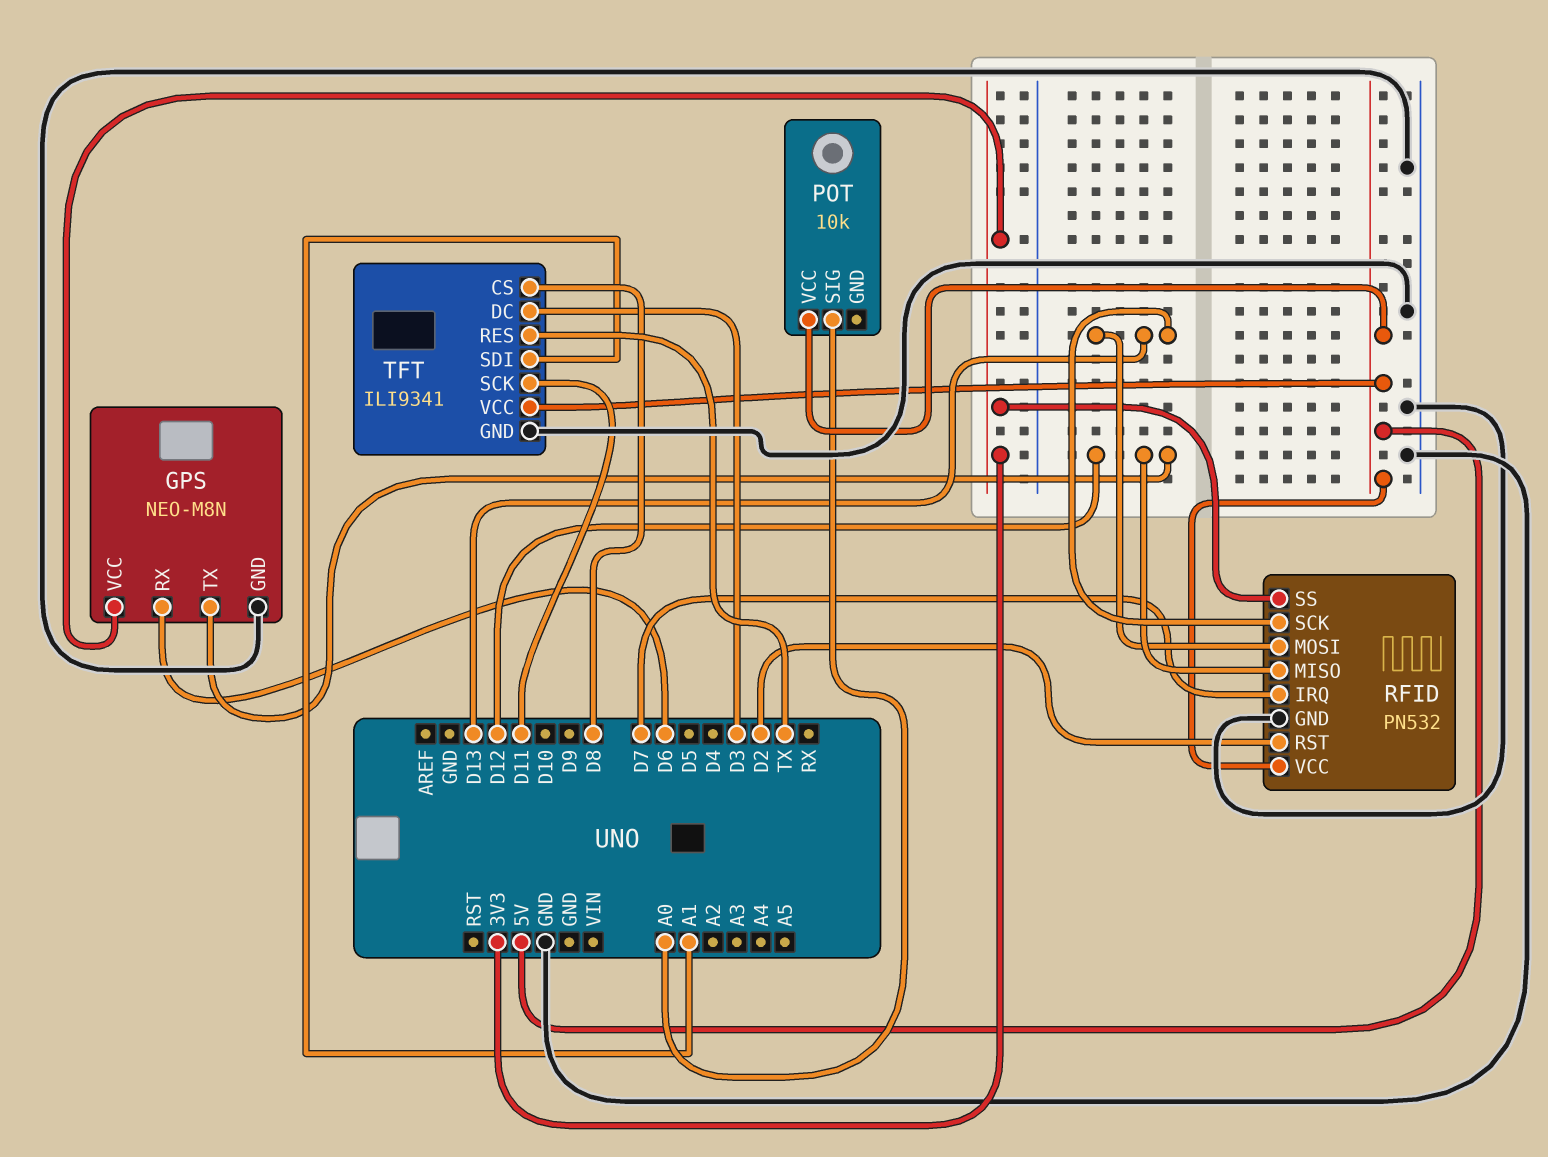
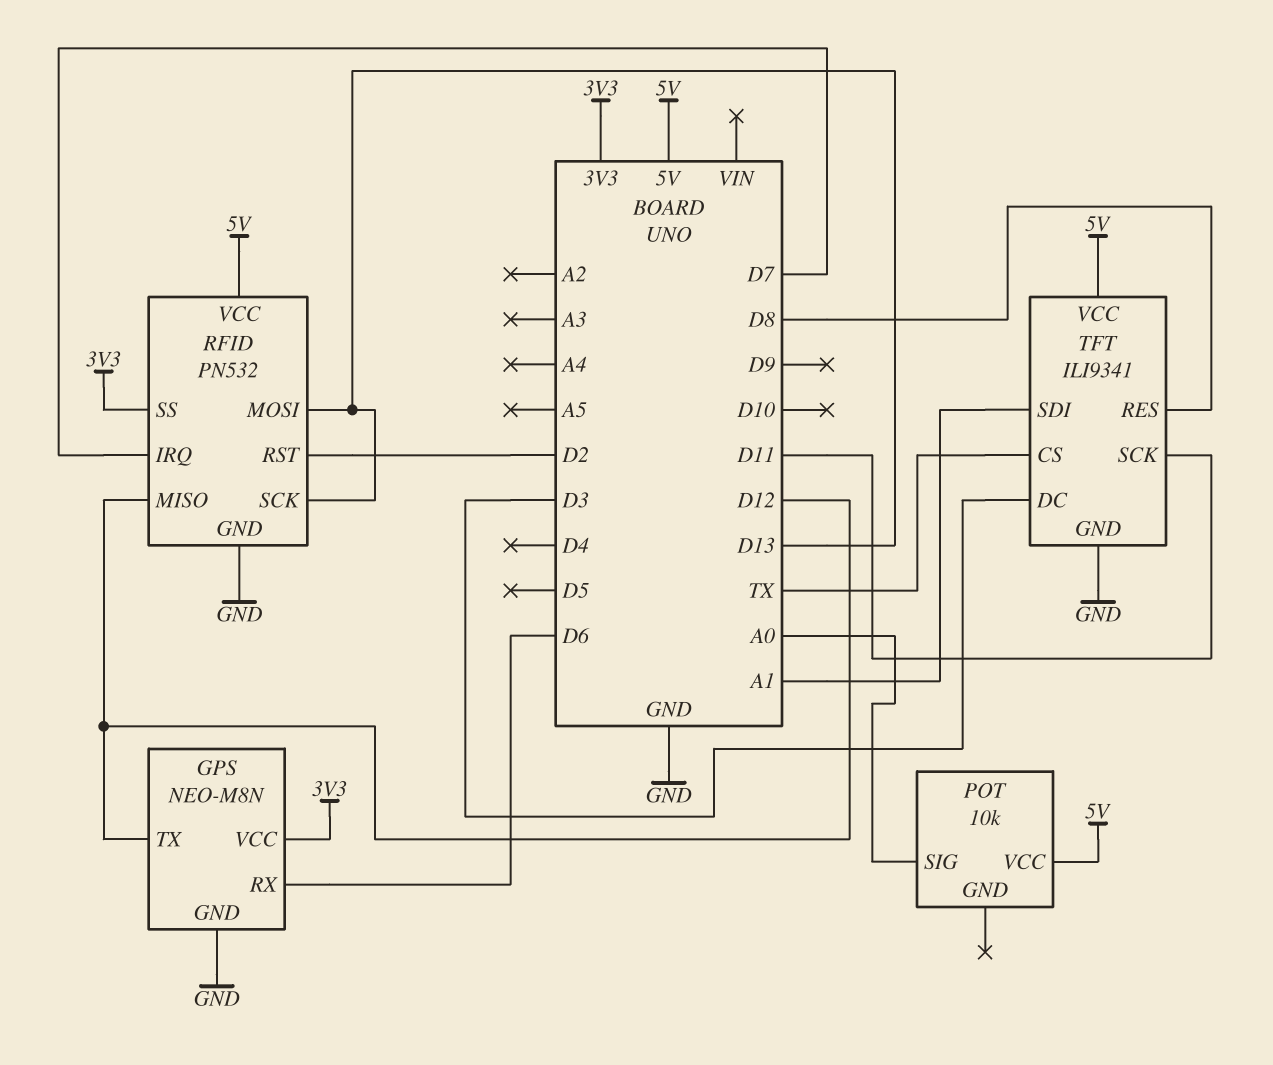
TFT pin CS: D8 -> TX
TFT pin RES: TX -> D8

